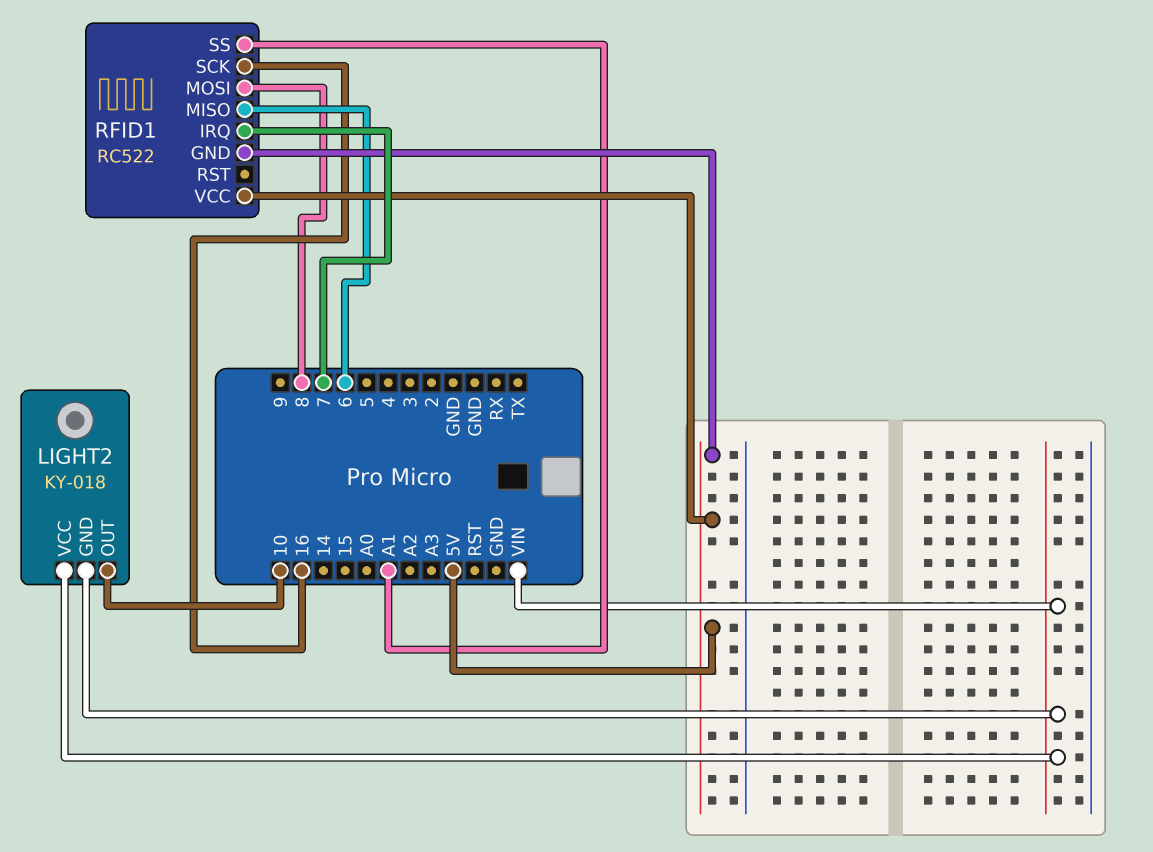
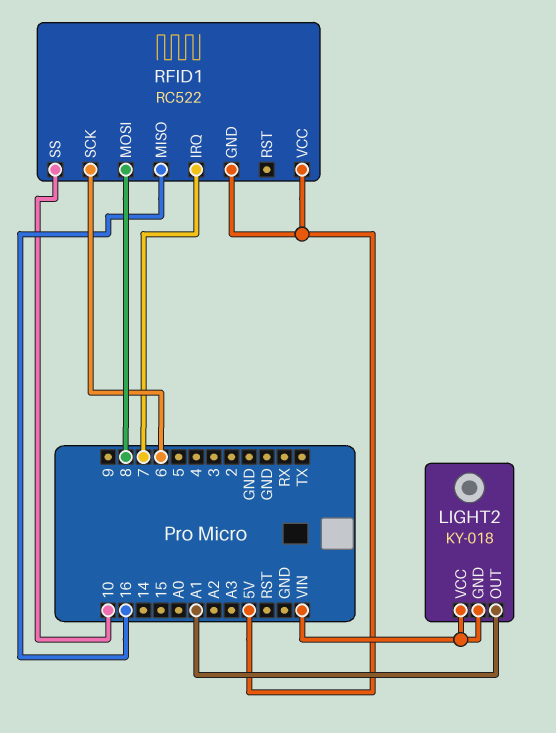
LIGHT2 pin OUT: 10 -> A1
RFID1 pin MISO: 6 -> 16
RFID1 pin SCK: 16 -> 6
RFID1 pin SS: A1 -> 10

